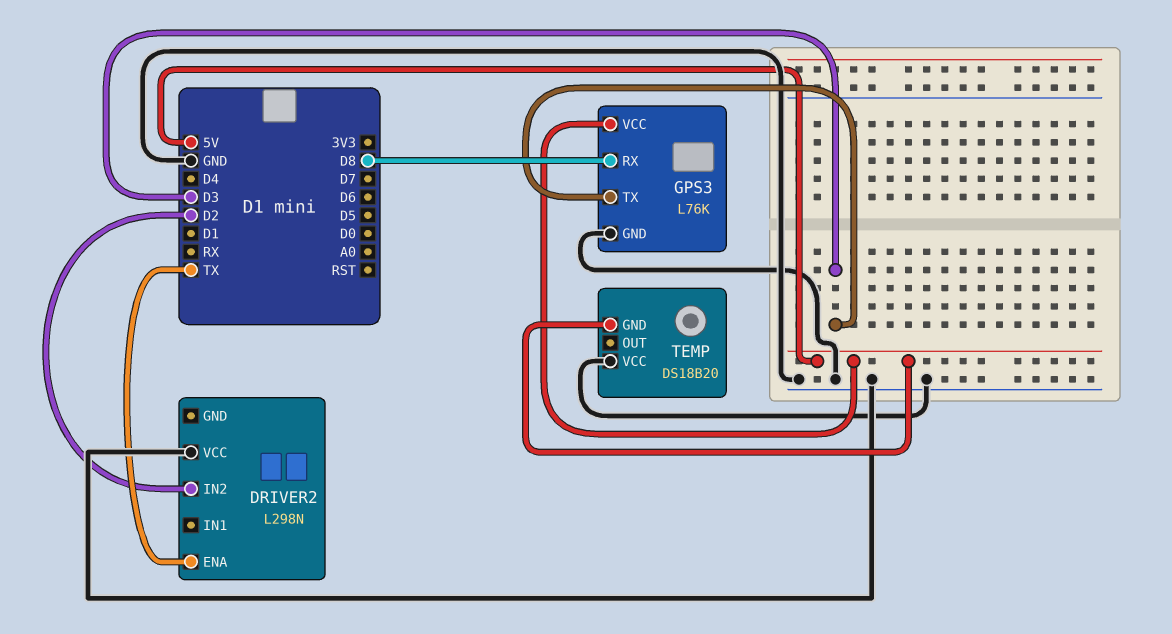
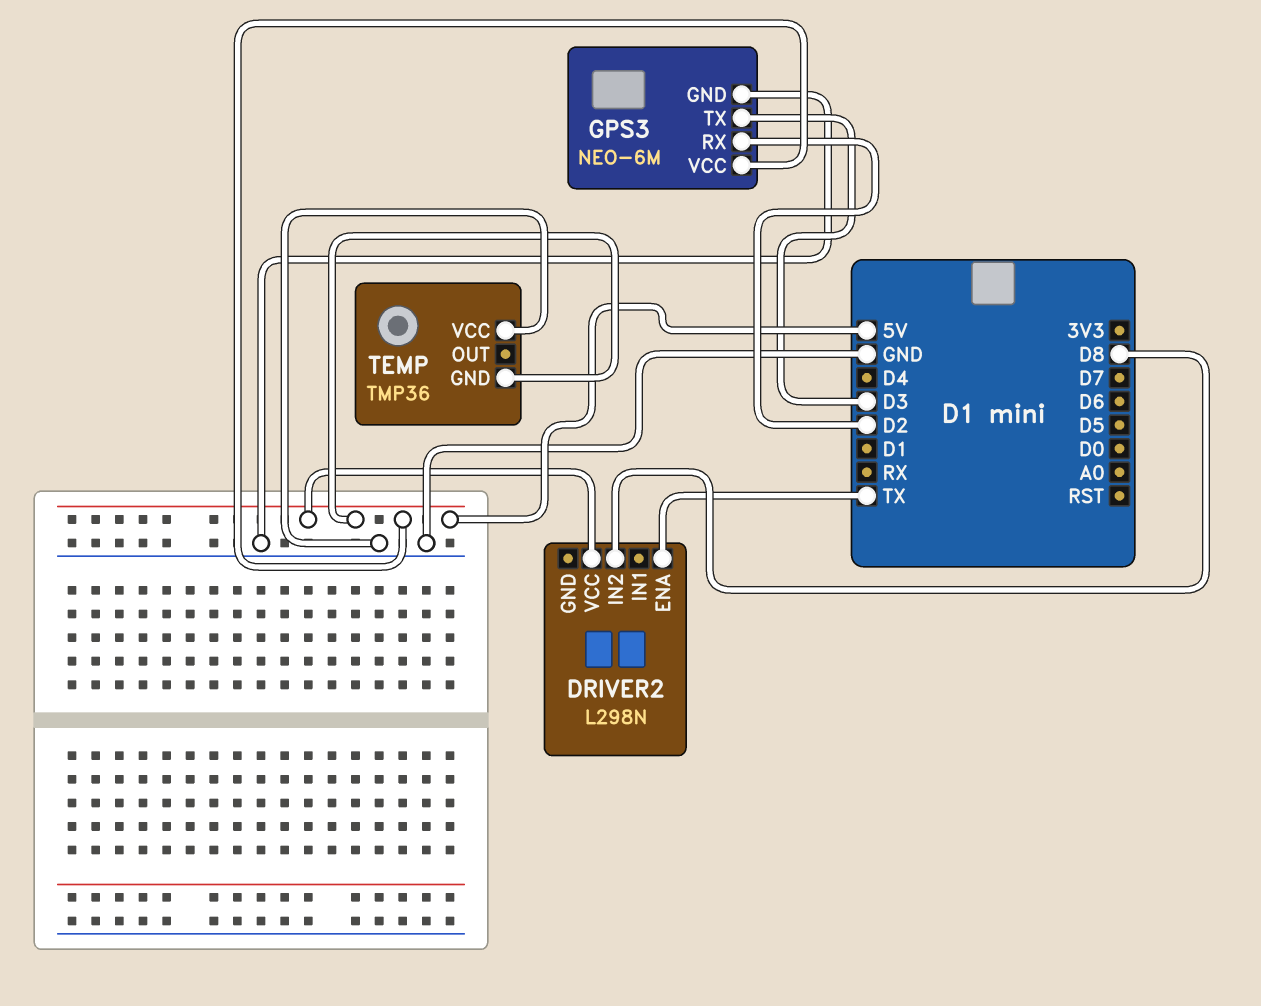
DRIVER2 pin IN2: D2 -> D8
DRIVER2 pin VCC: GND -> 5V
GPS3: L76K -> NEO-6M
GPS3 pin RX: D8 -> D2
TEMP: DS18B20 -> TMP36

